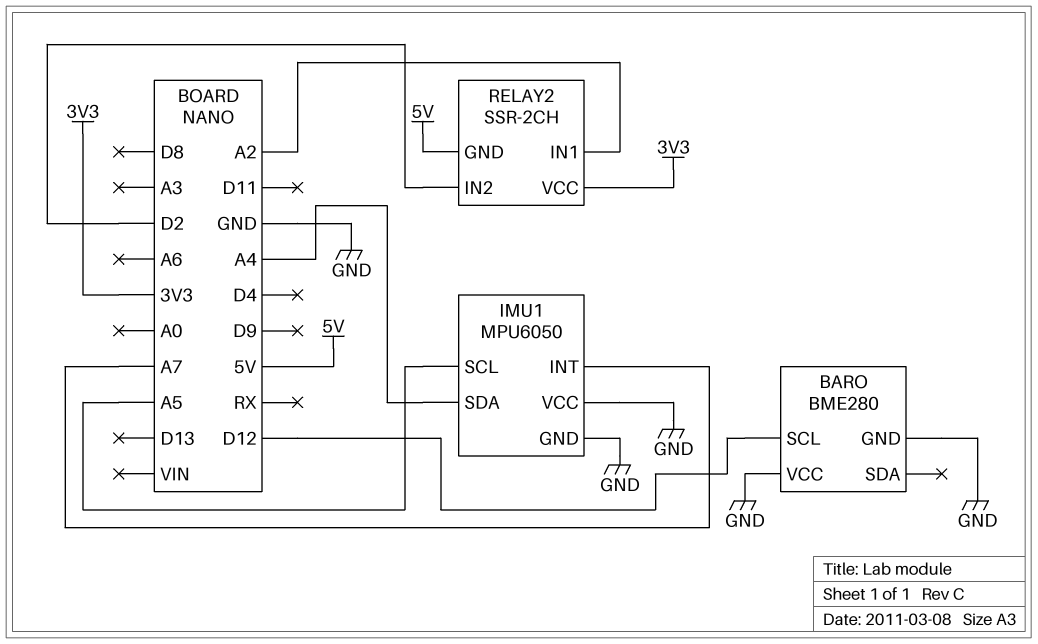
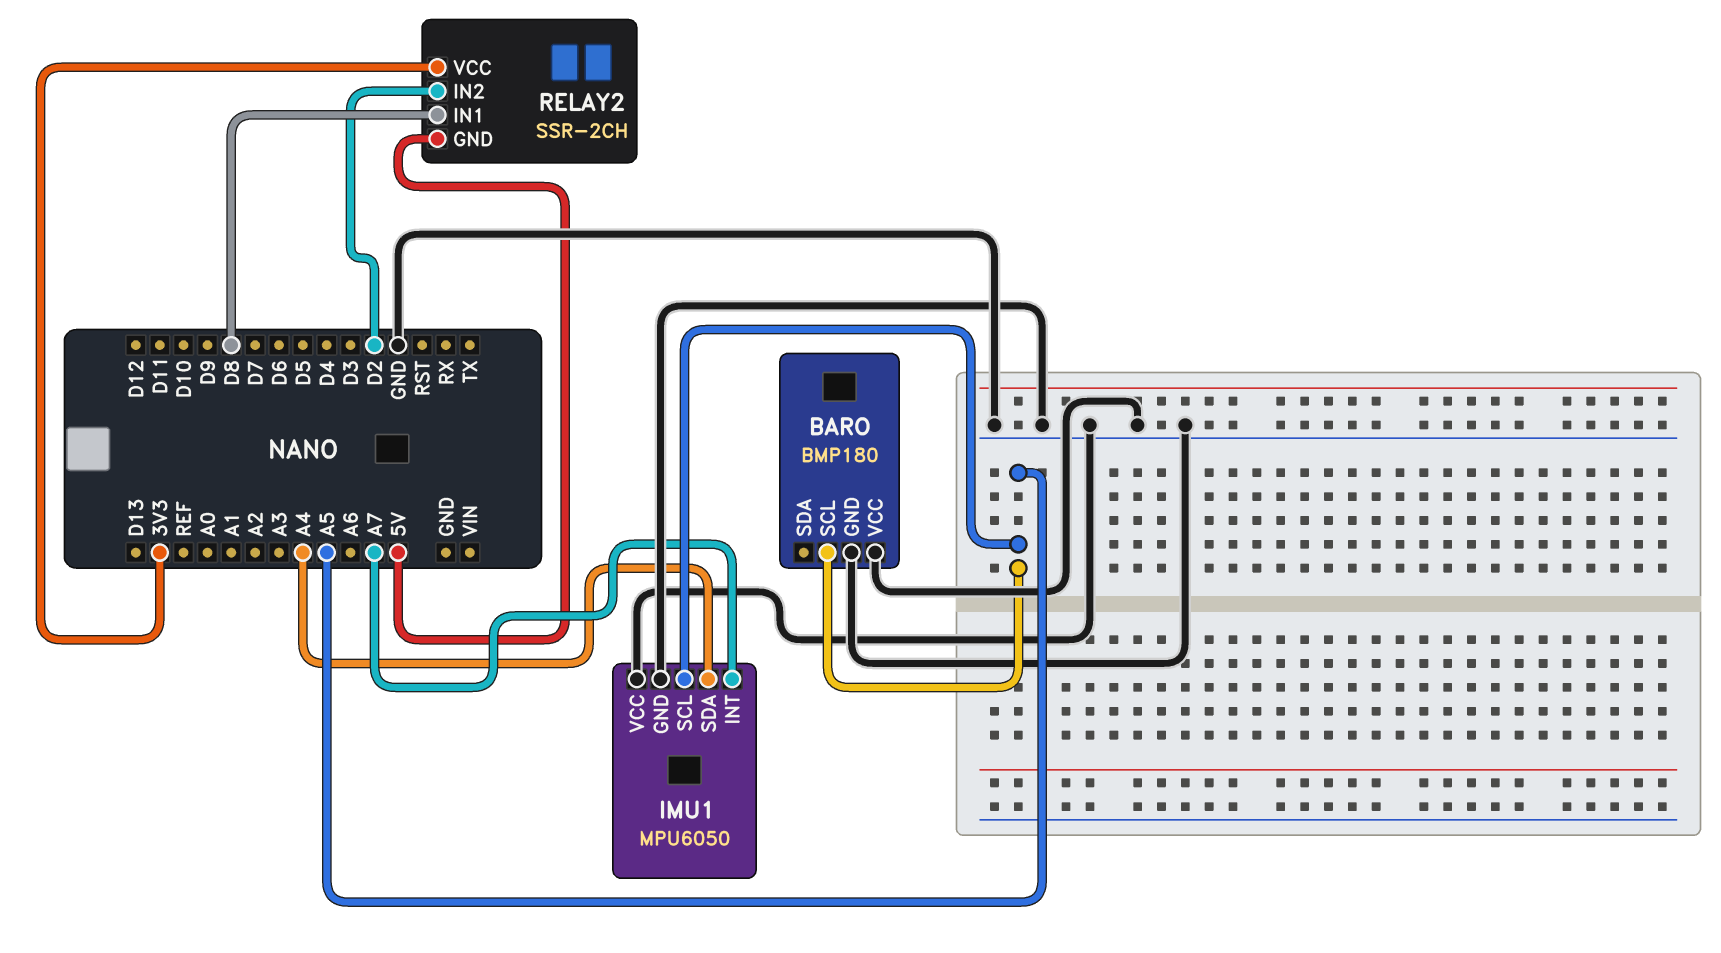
BARO: BME280 -> BMP180
BARO pin SCL: D12 -> A5
RELAY2 pin IN1: A2 -> D8

